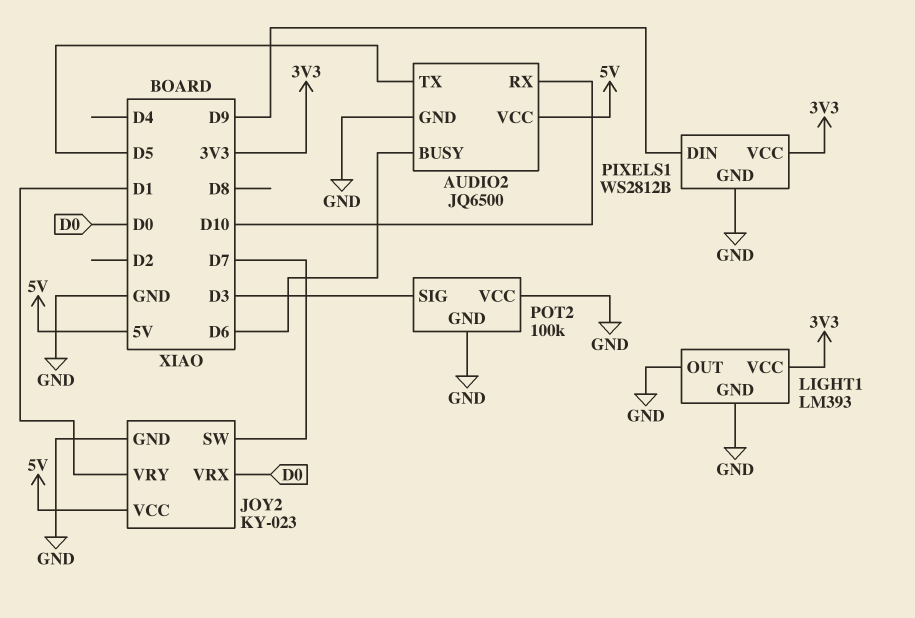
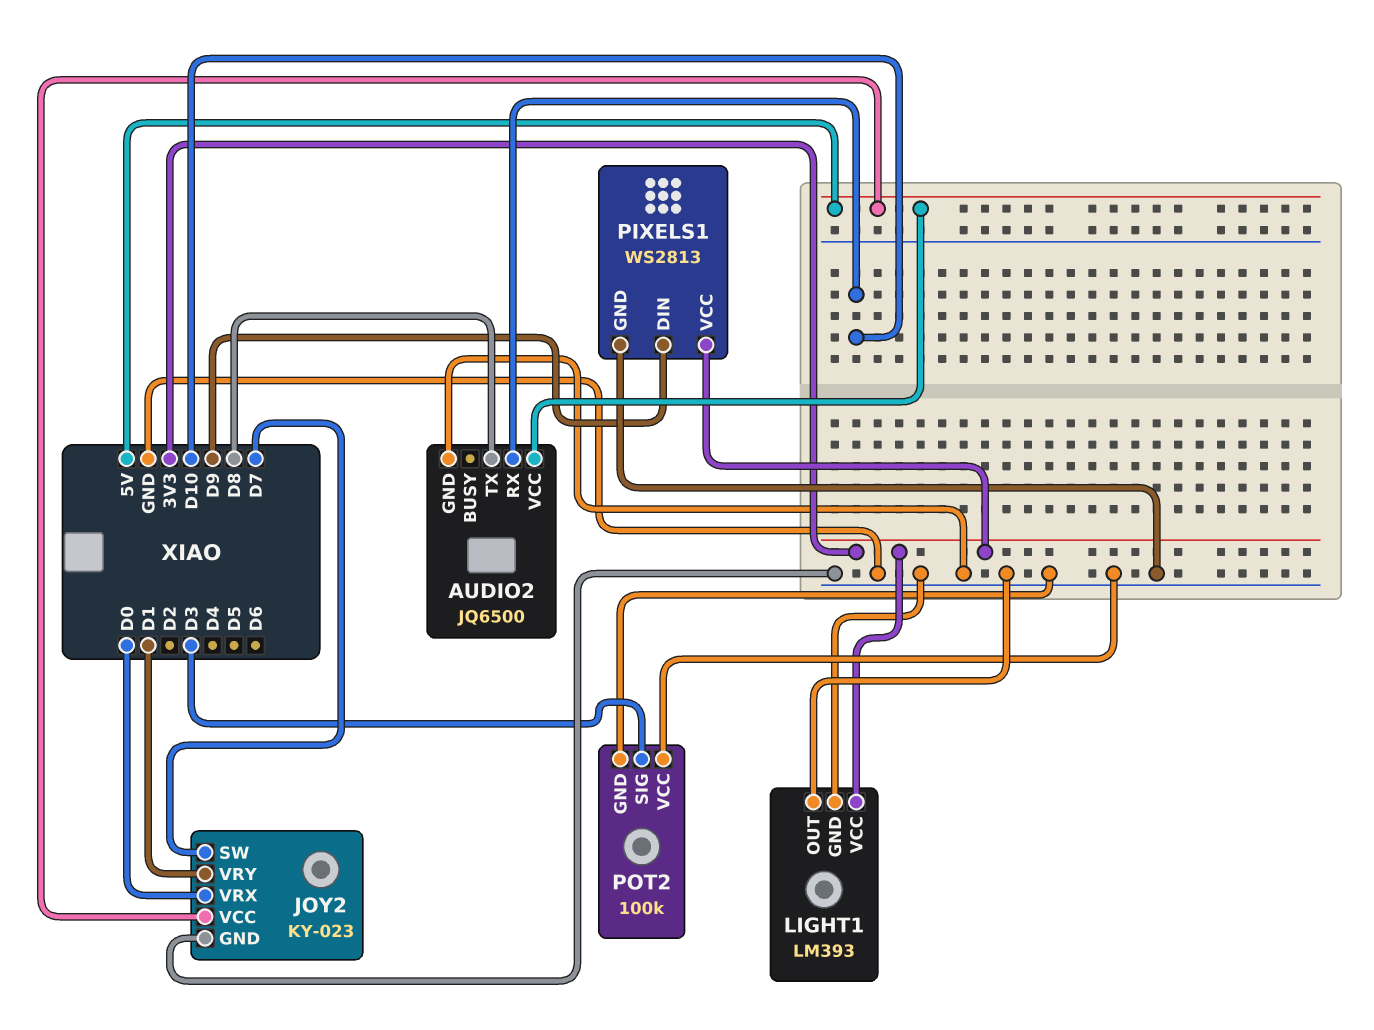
AUDIO2 pin BUSY: D6 -> none
AUDIO2 pin TX: D5 -> D8
PIXELS1: WS2812B -> WS2813

